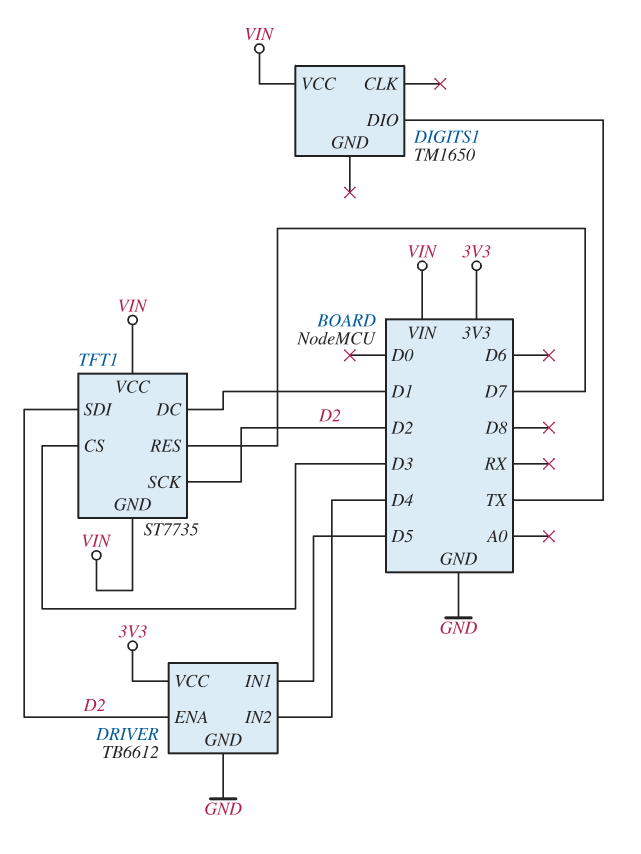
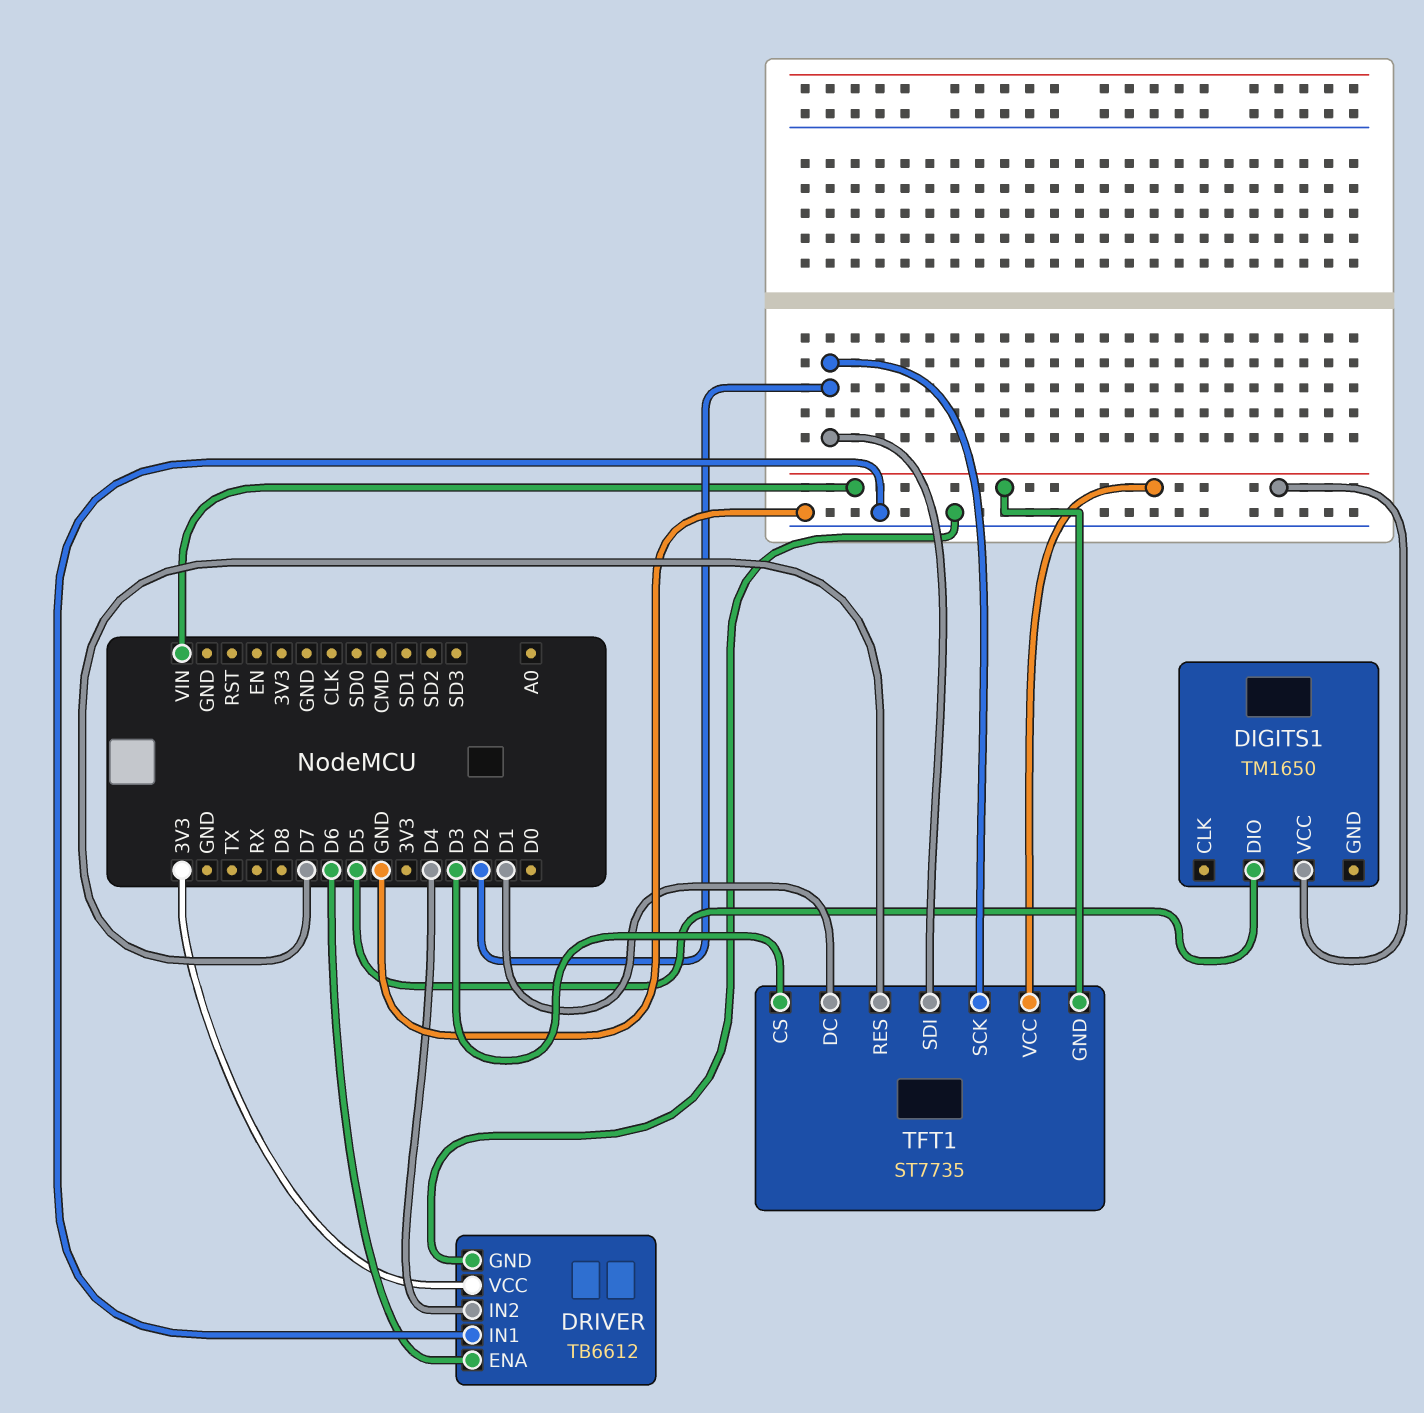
DIGITS1 pin DIO: TX -> D5
DRIVER pin ENA: D2 -> D6
DRIVER pin IN1: D5 -> GND

